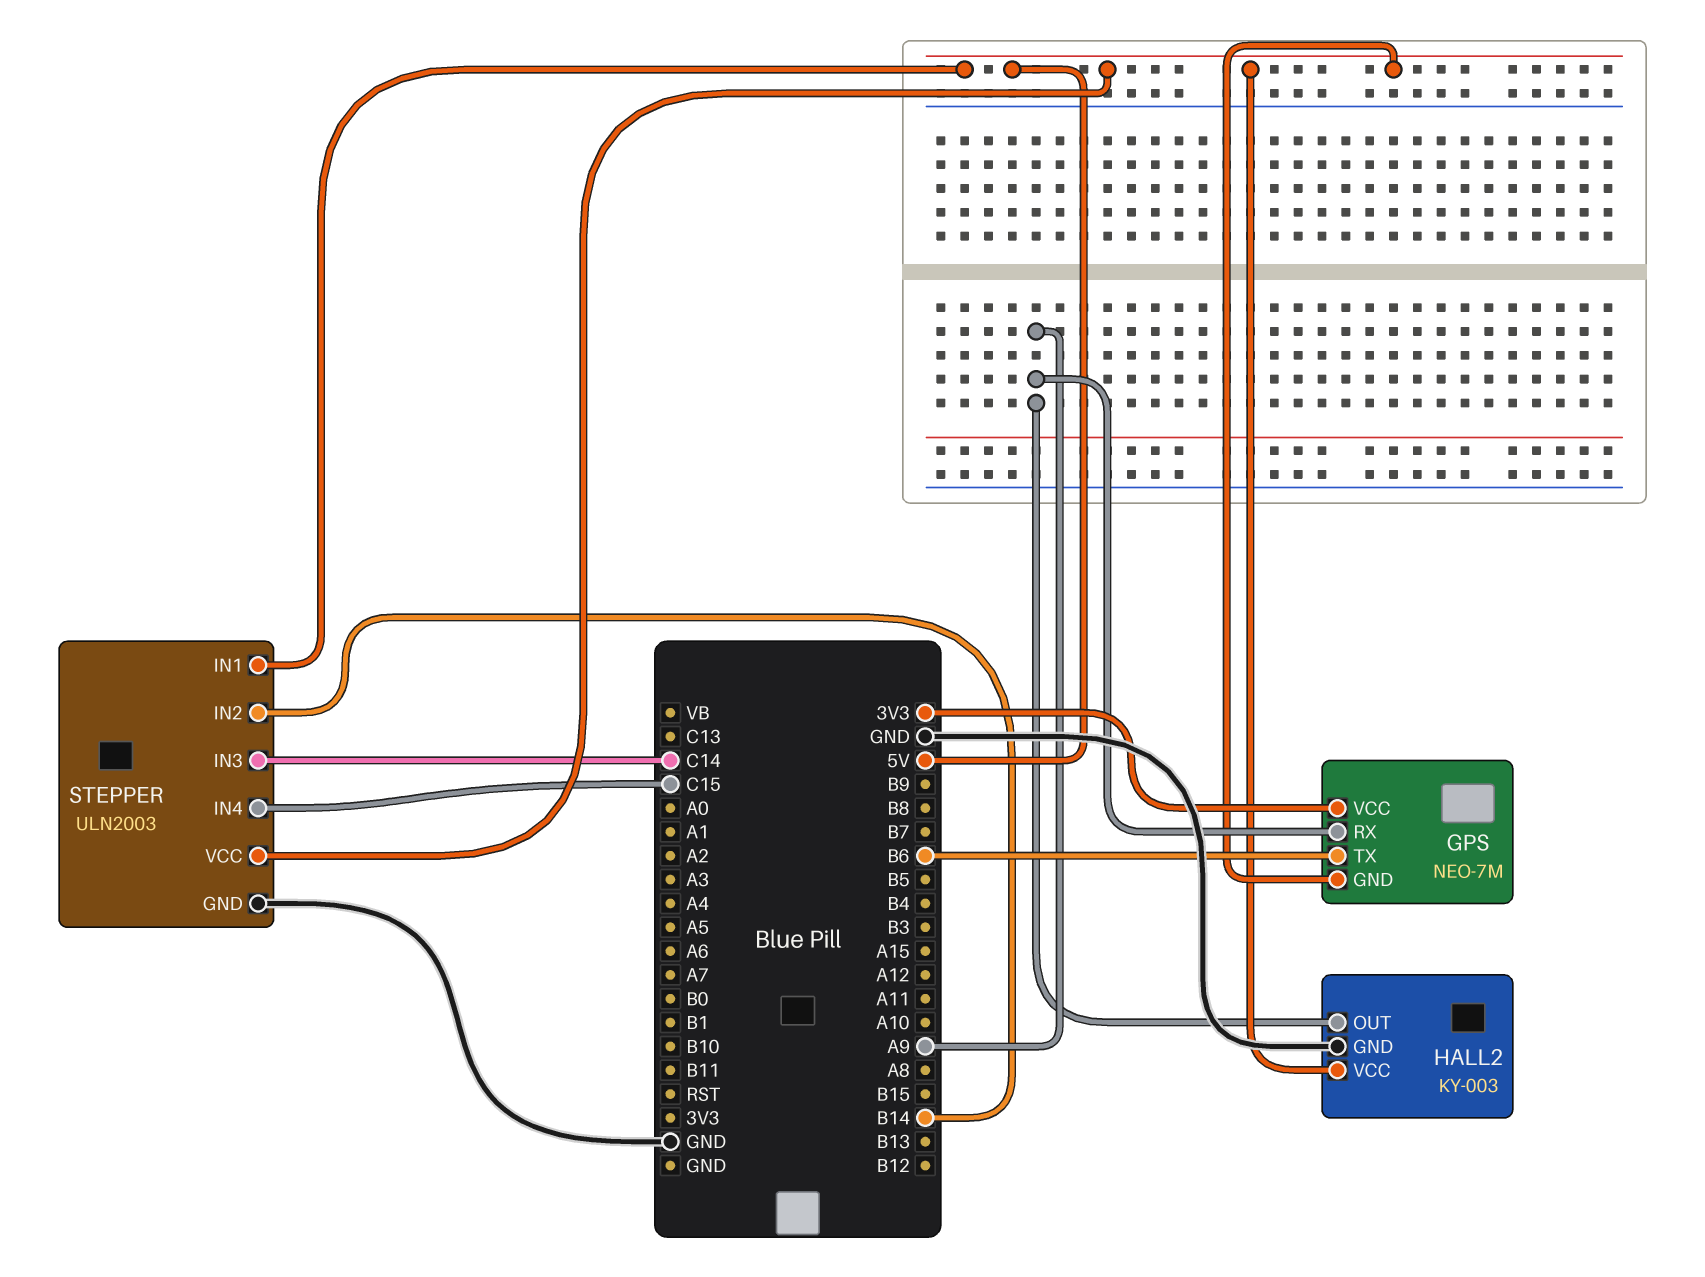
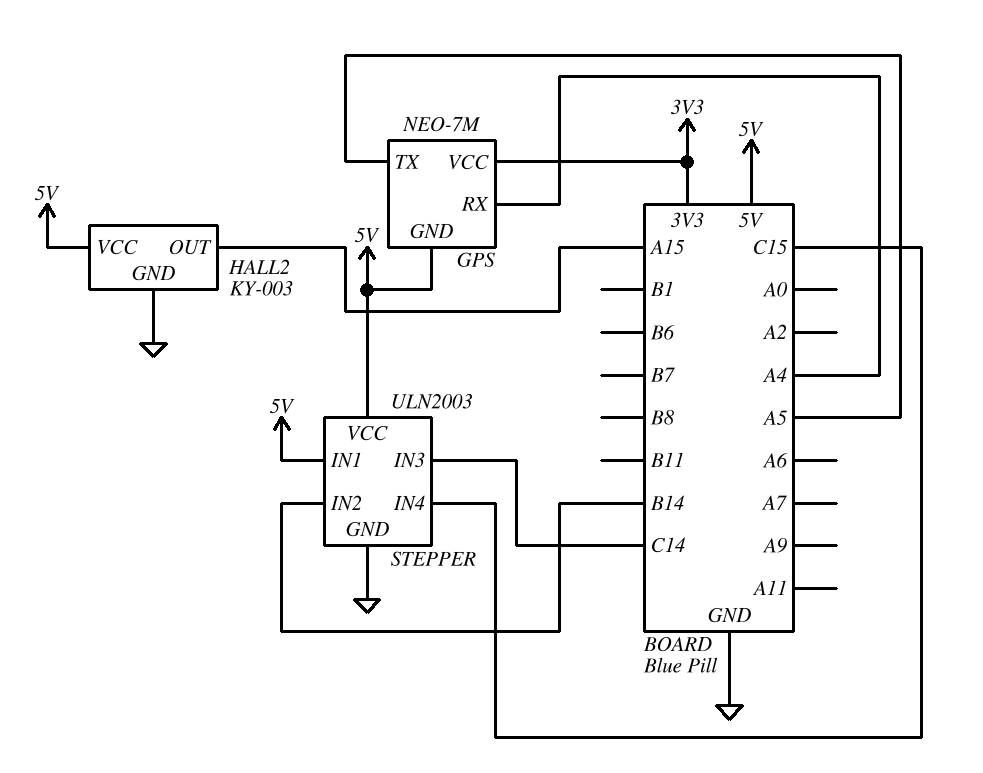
GPS pin RX: A9 -> A4
GPS pin TX: B6 -> A5
HALL2 pin OUT: A9 -> A15

